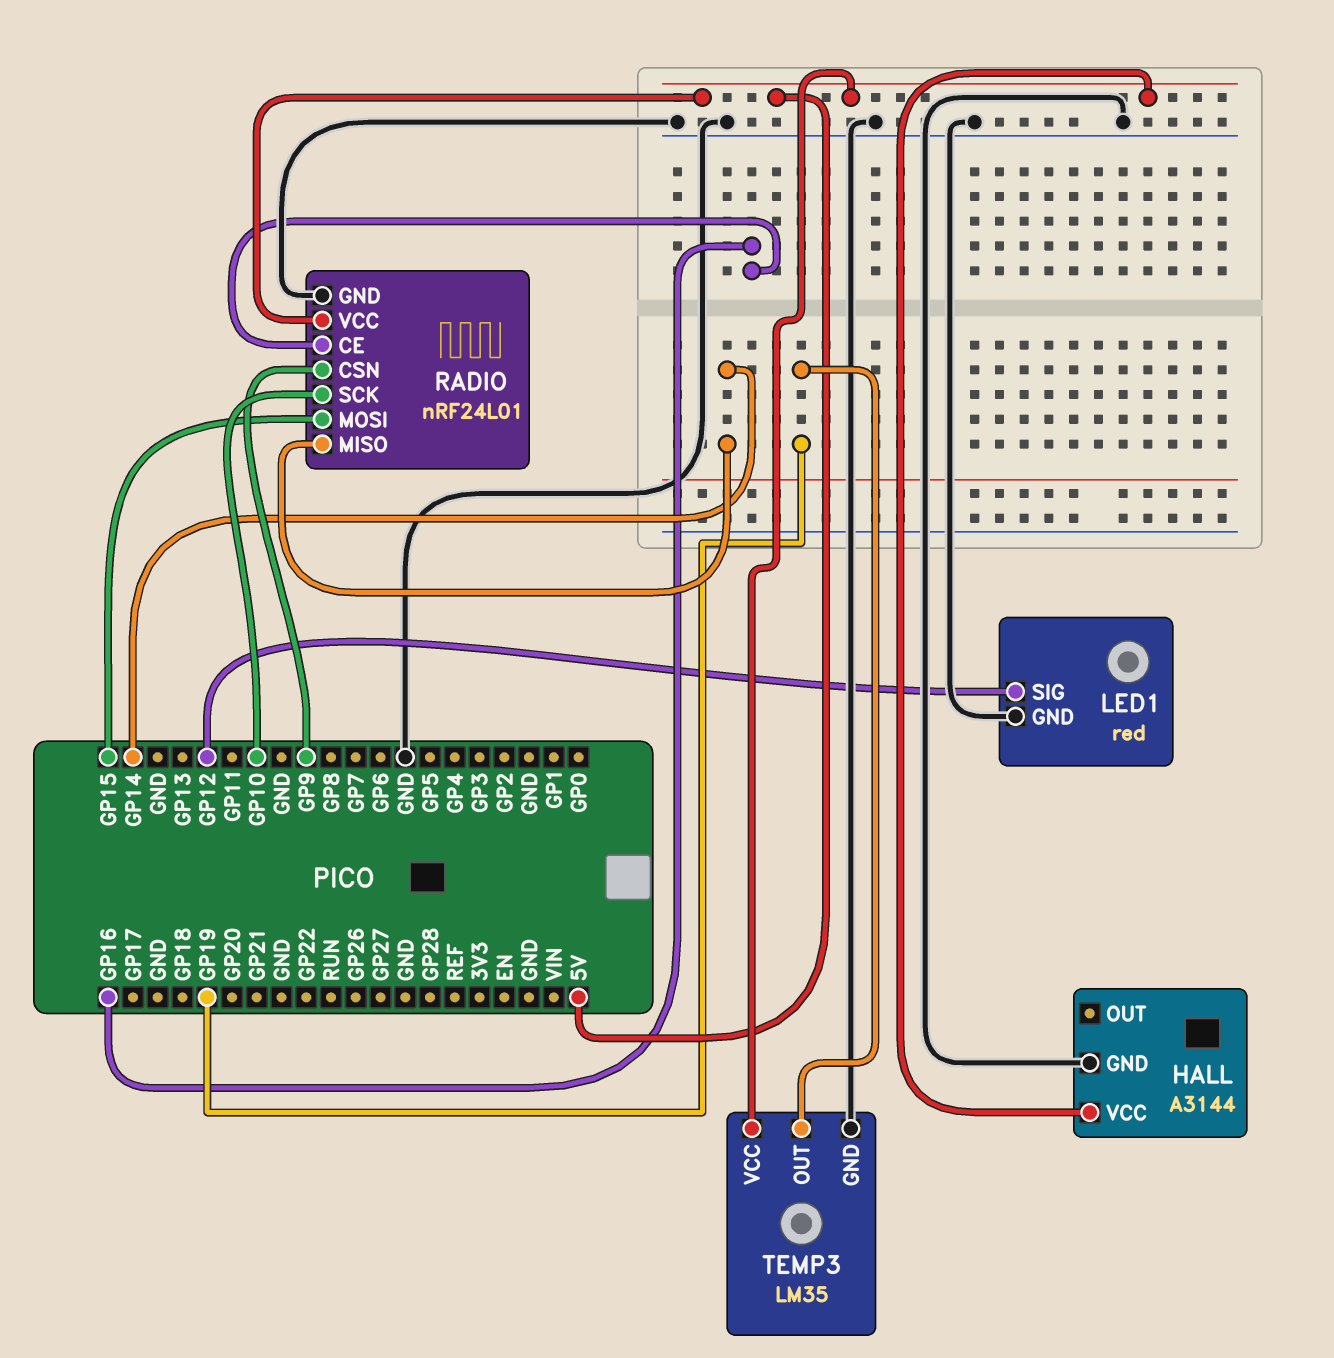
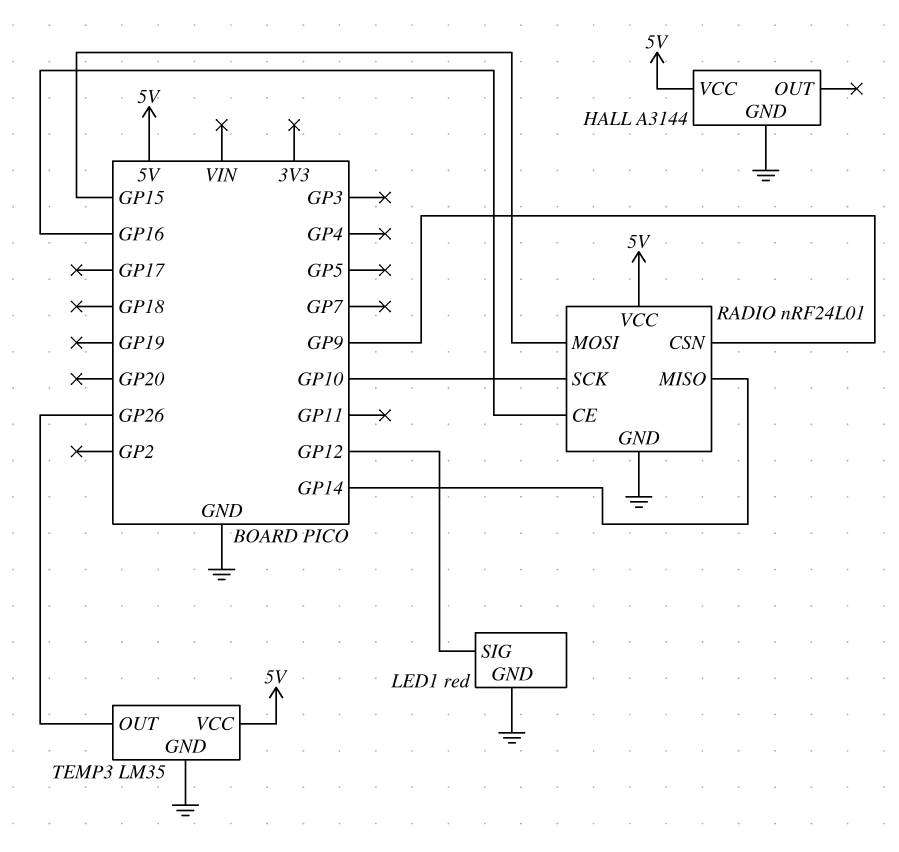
TEMP3 pin OUT: GP19 -> GP26

